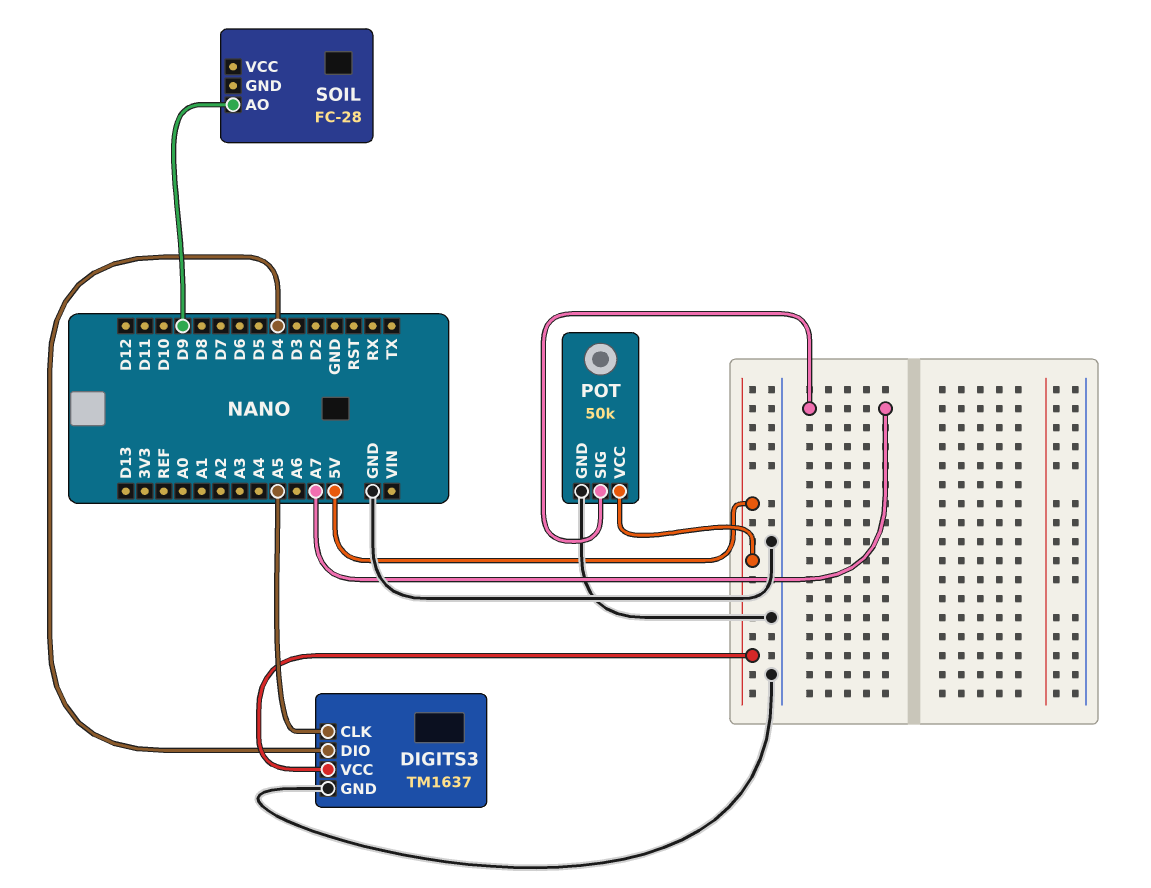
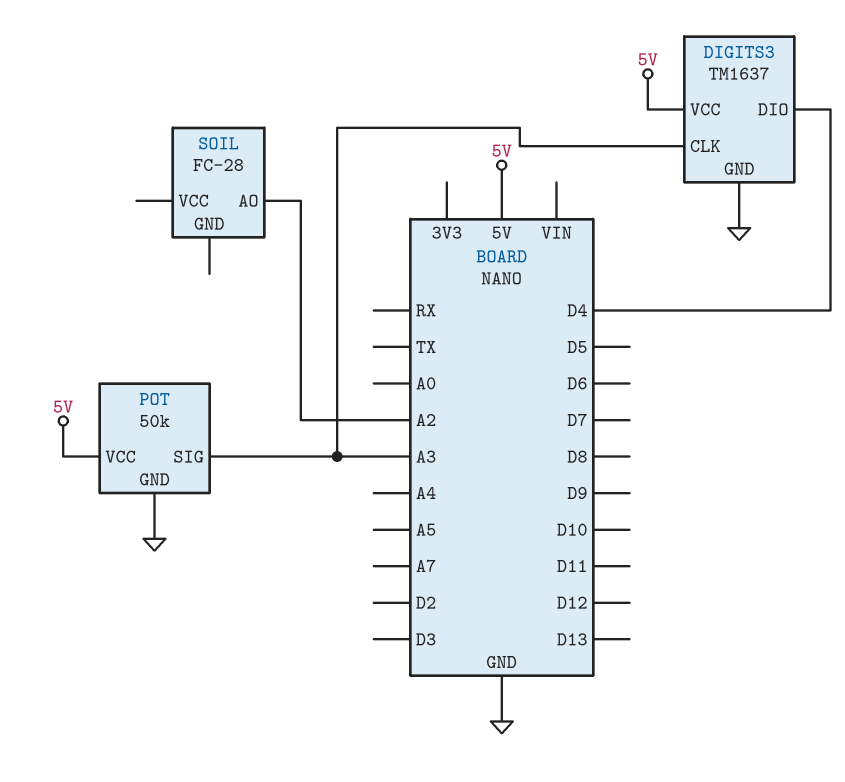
DIGITS3 pin CLK: A5 -> A3
POT pin SIG: A7 -> A3
SOIL pin AO: D9 -> A2

